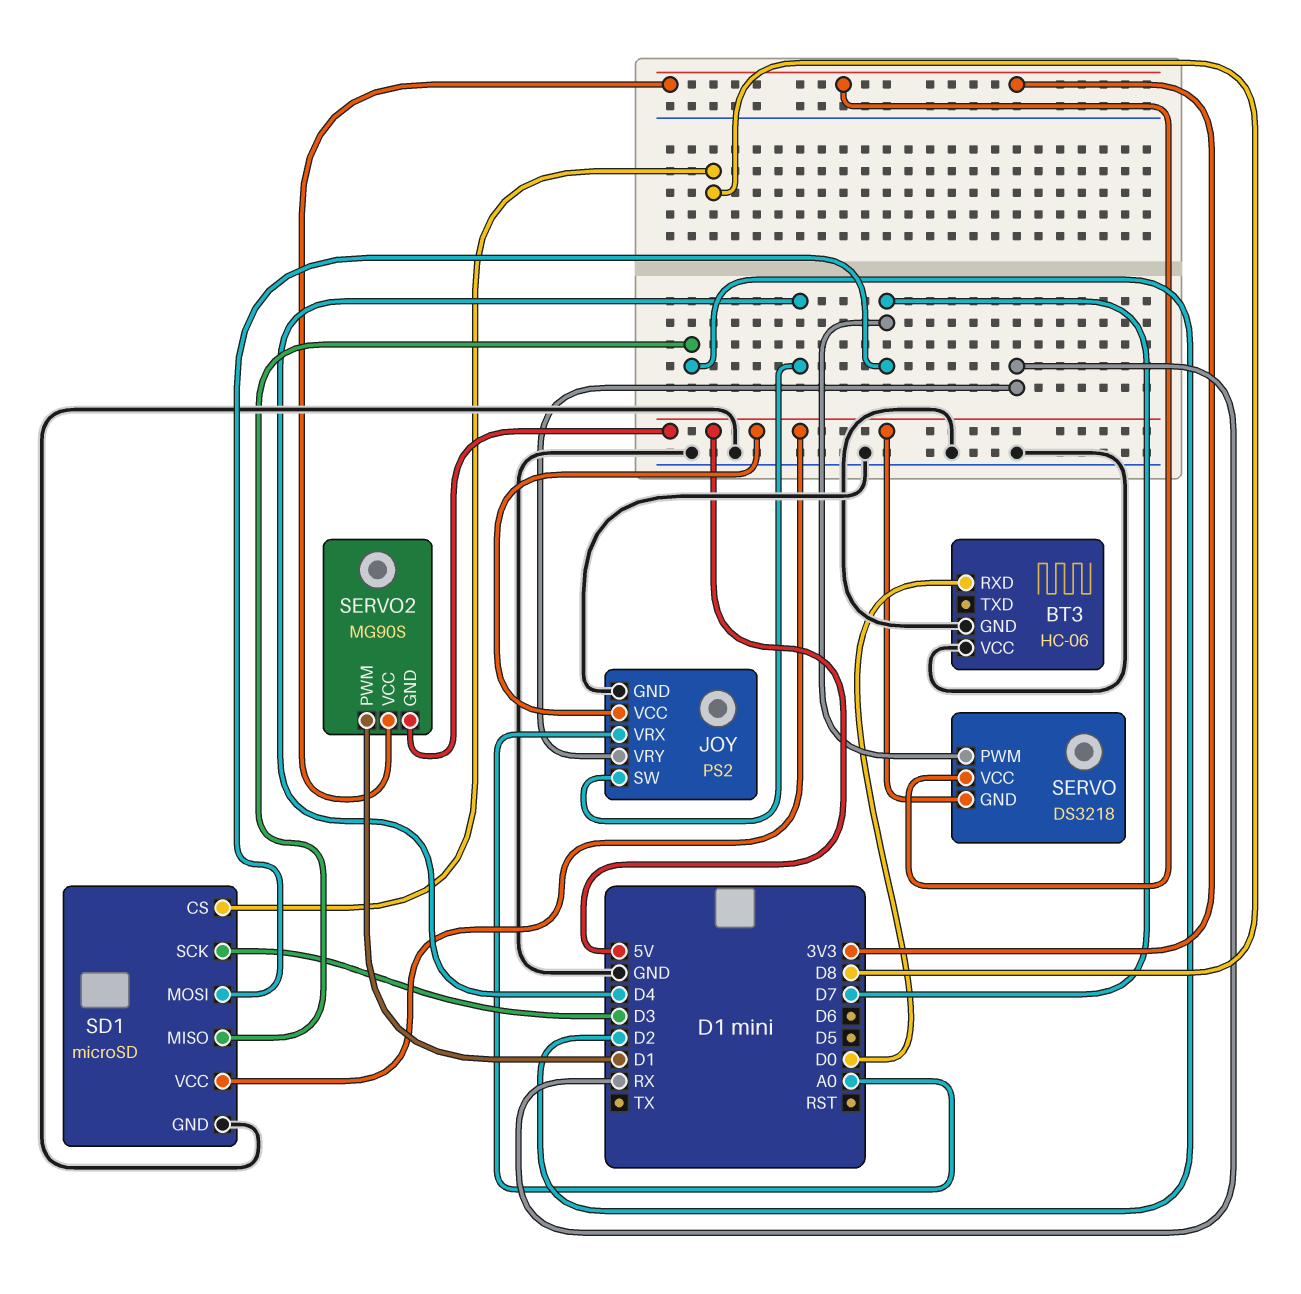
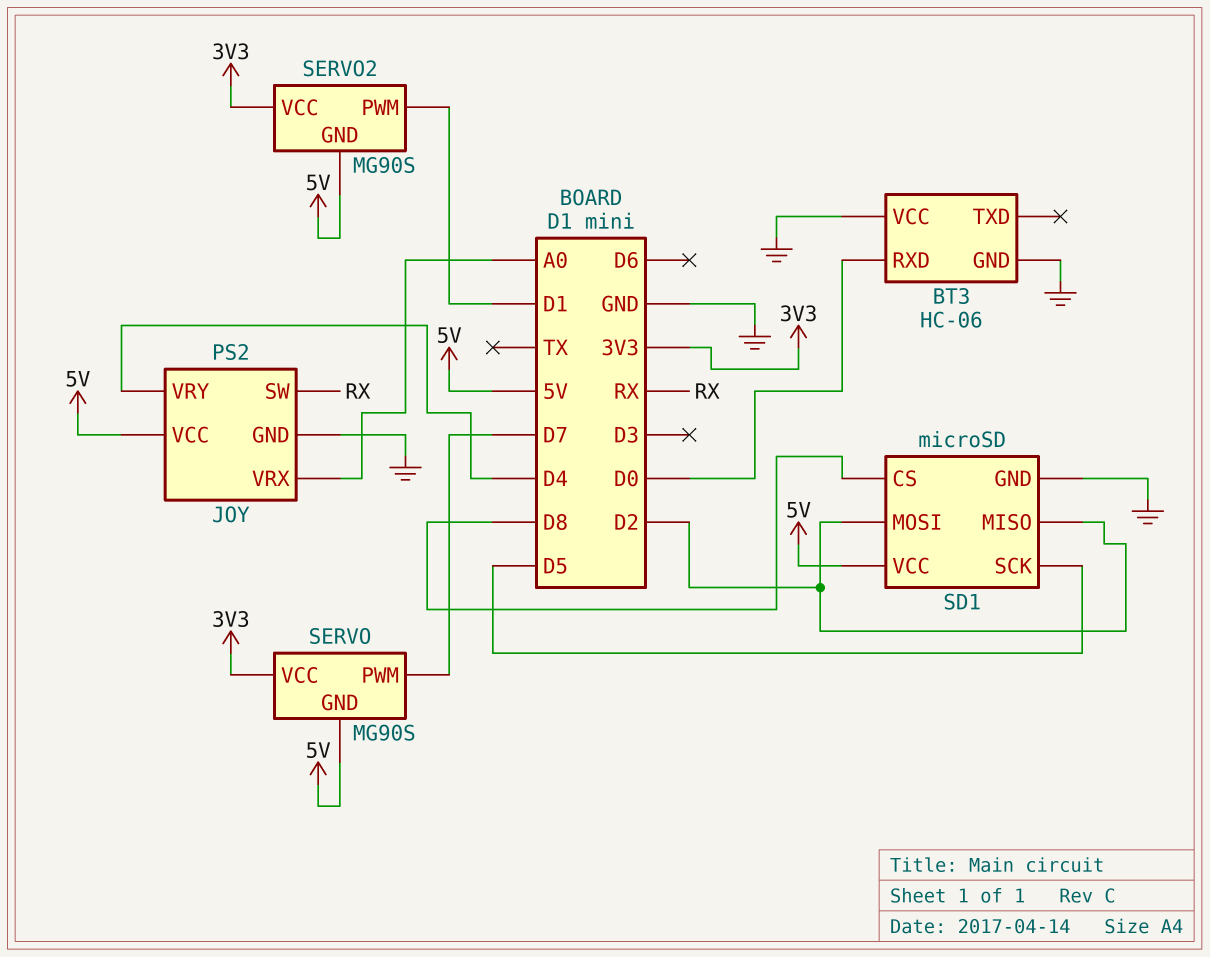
JOY pin SW: D4 -> RX
JOY pin VRY: RX -> D4
SD1 pin MOSI: D7 -> D2
SD1 pin SCK: D3 -> D5
SERVO: DS3218 -> MG90S

